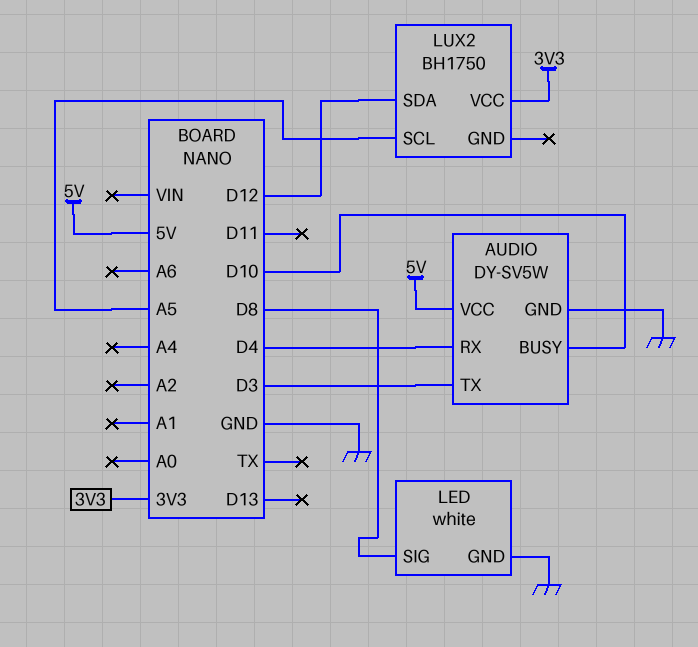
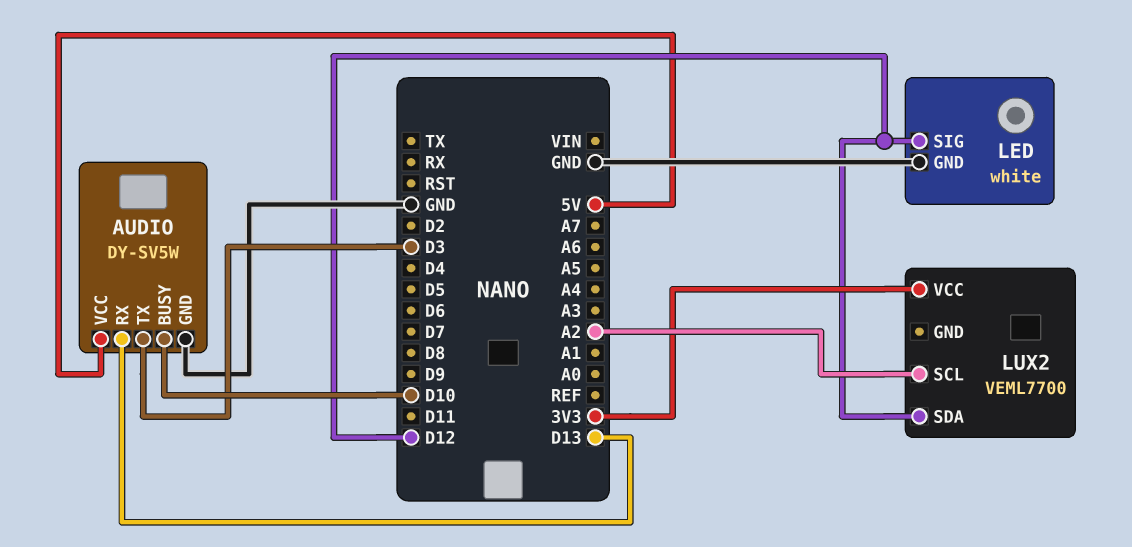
AUDIO pin RX: D4 -> D13
LED pin SIG: D8 -> D12
LUX2: BH1750 -> VEML7700
LUX2 pin SCL: A5 -> A2

